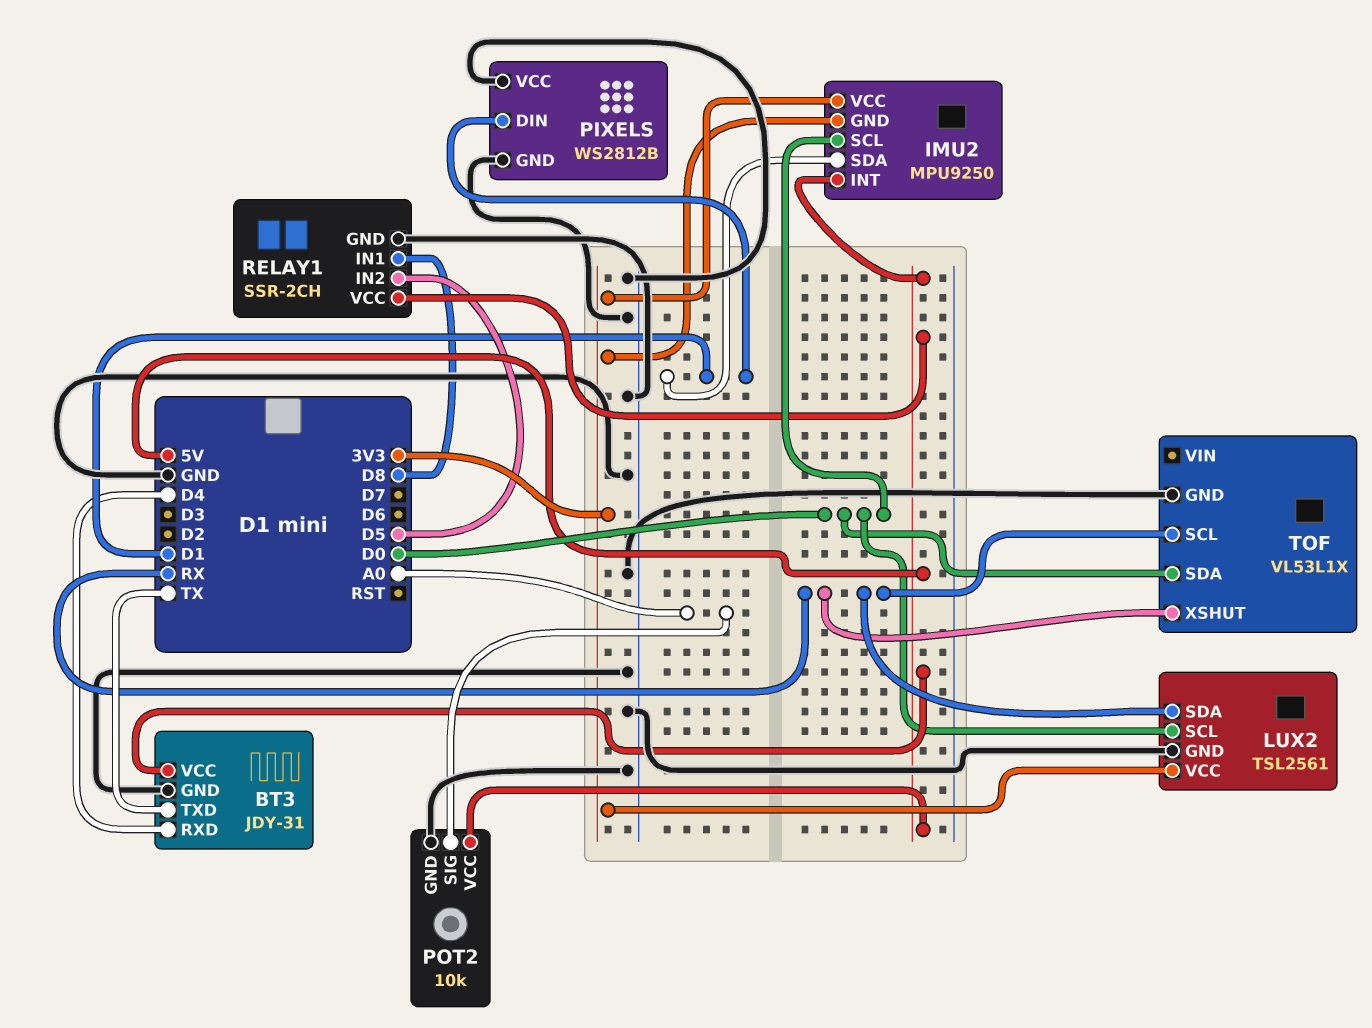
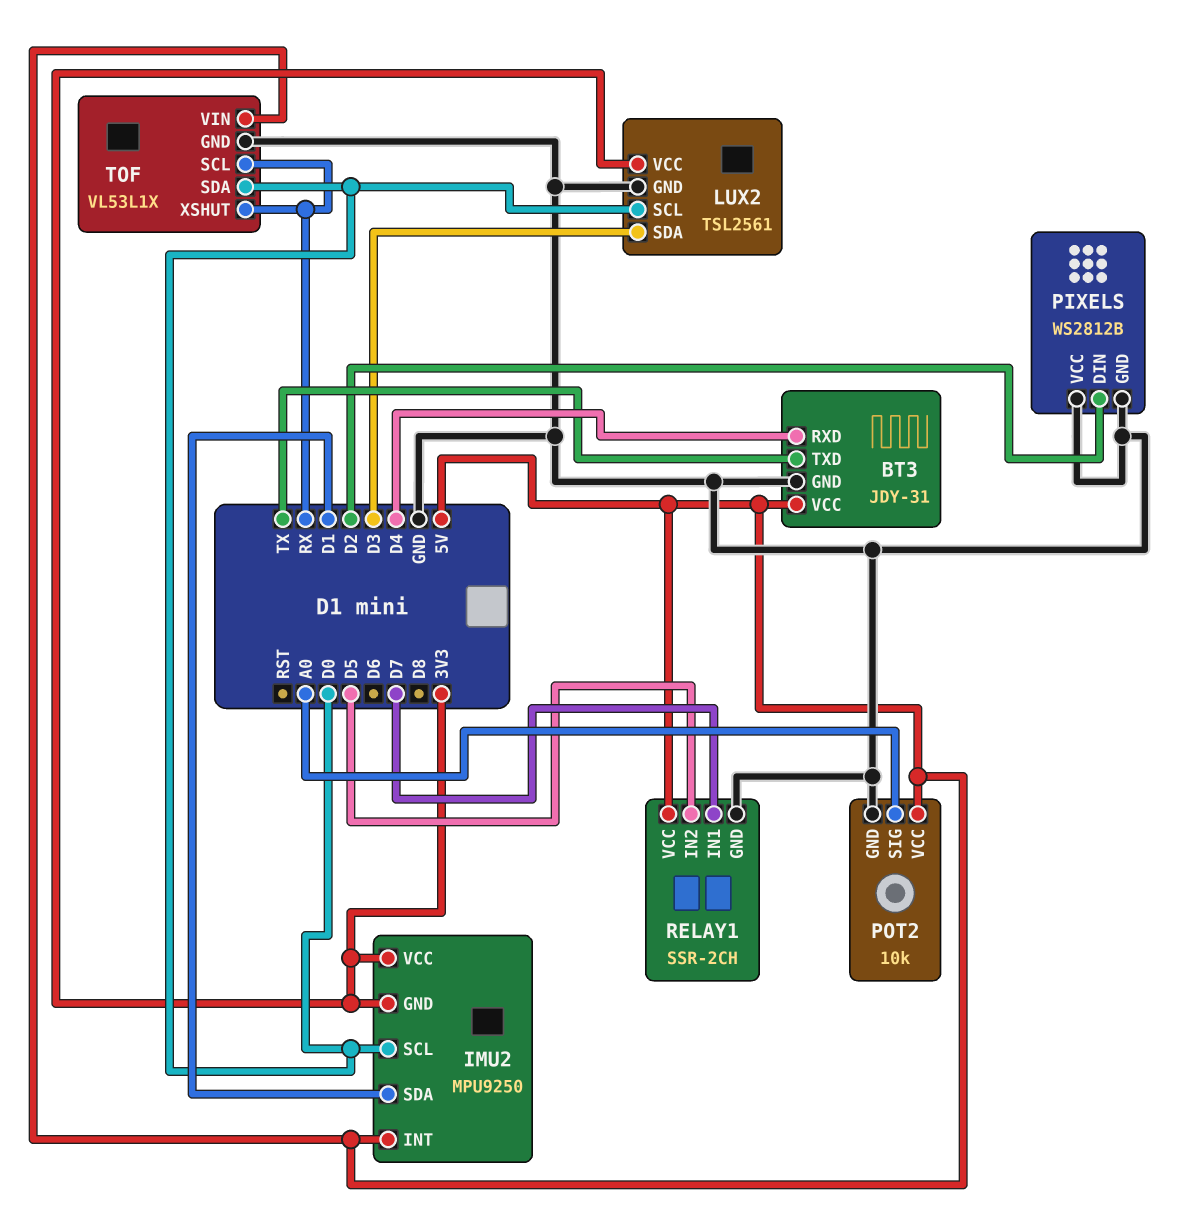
LUX2 pin SDA: RX -> D3
PIXELS pin DIN: D1 -> D2
RELAY1 pin IN1: D8 -> D7
TOF pin VIN: none -> 5V

